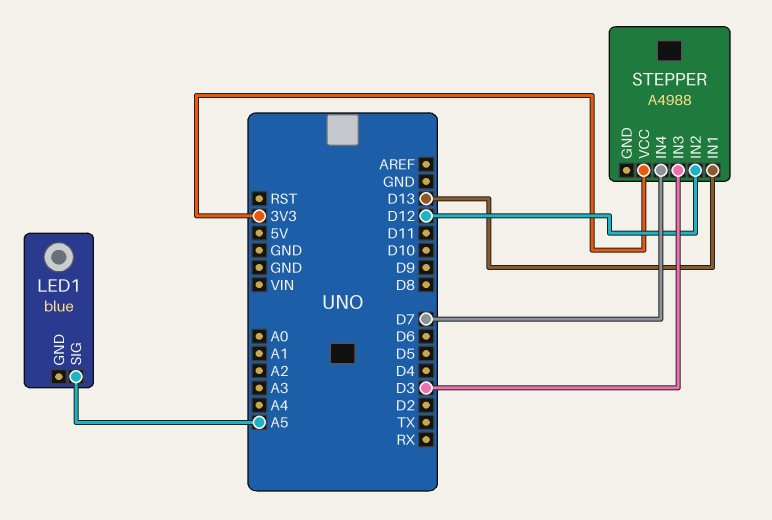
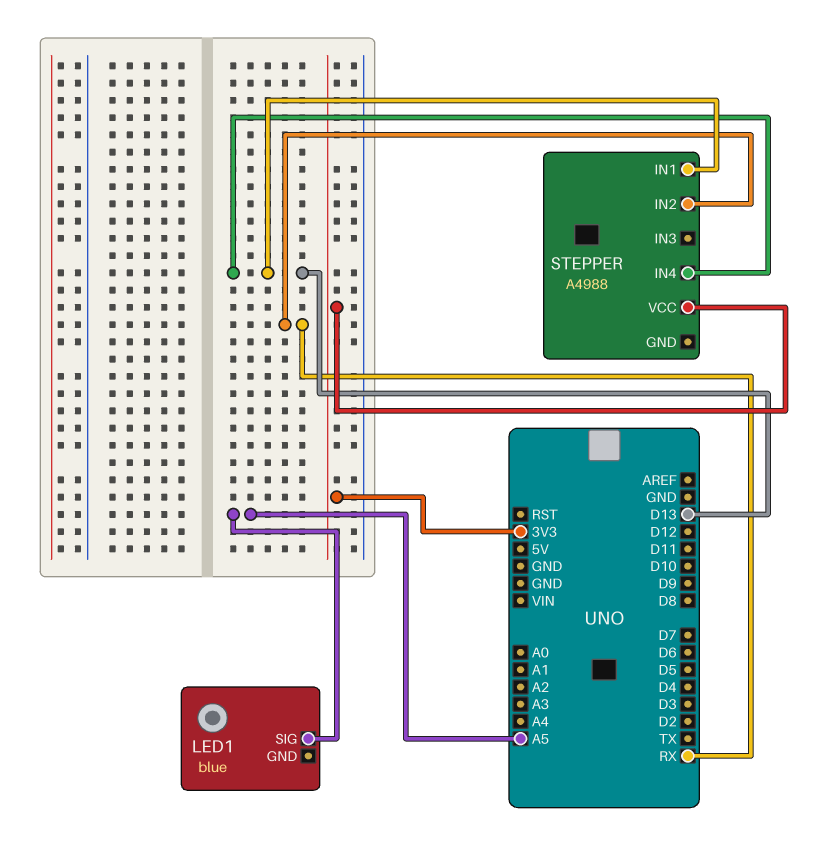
STEPPER pin IN2: D12 -> RX
STEPPER pin IN3: D3 -> none
STEPPER pin IN4: D7 -> D13

